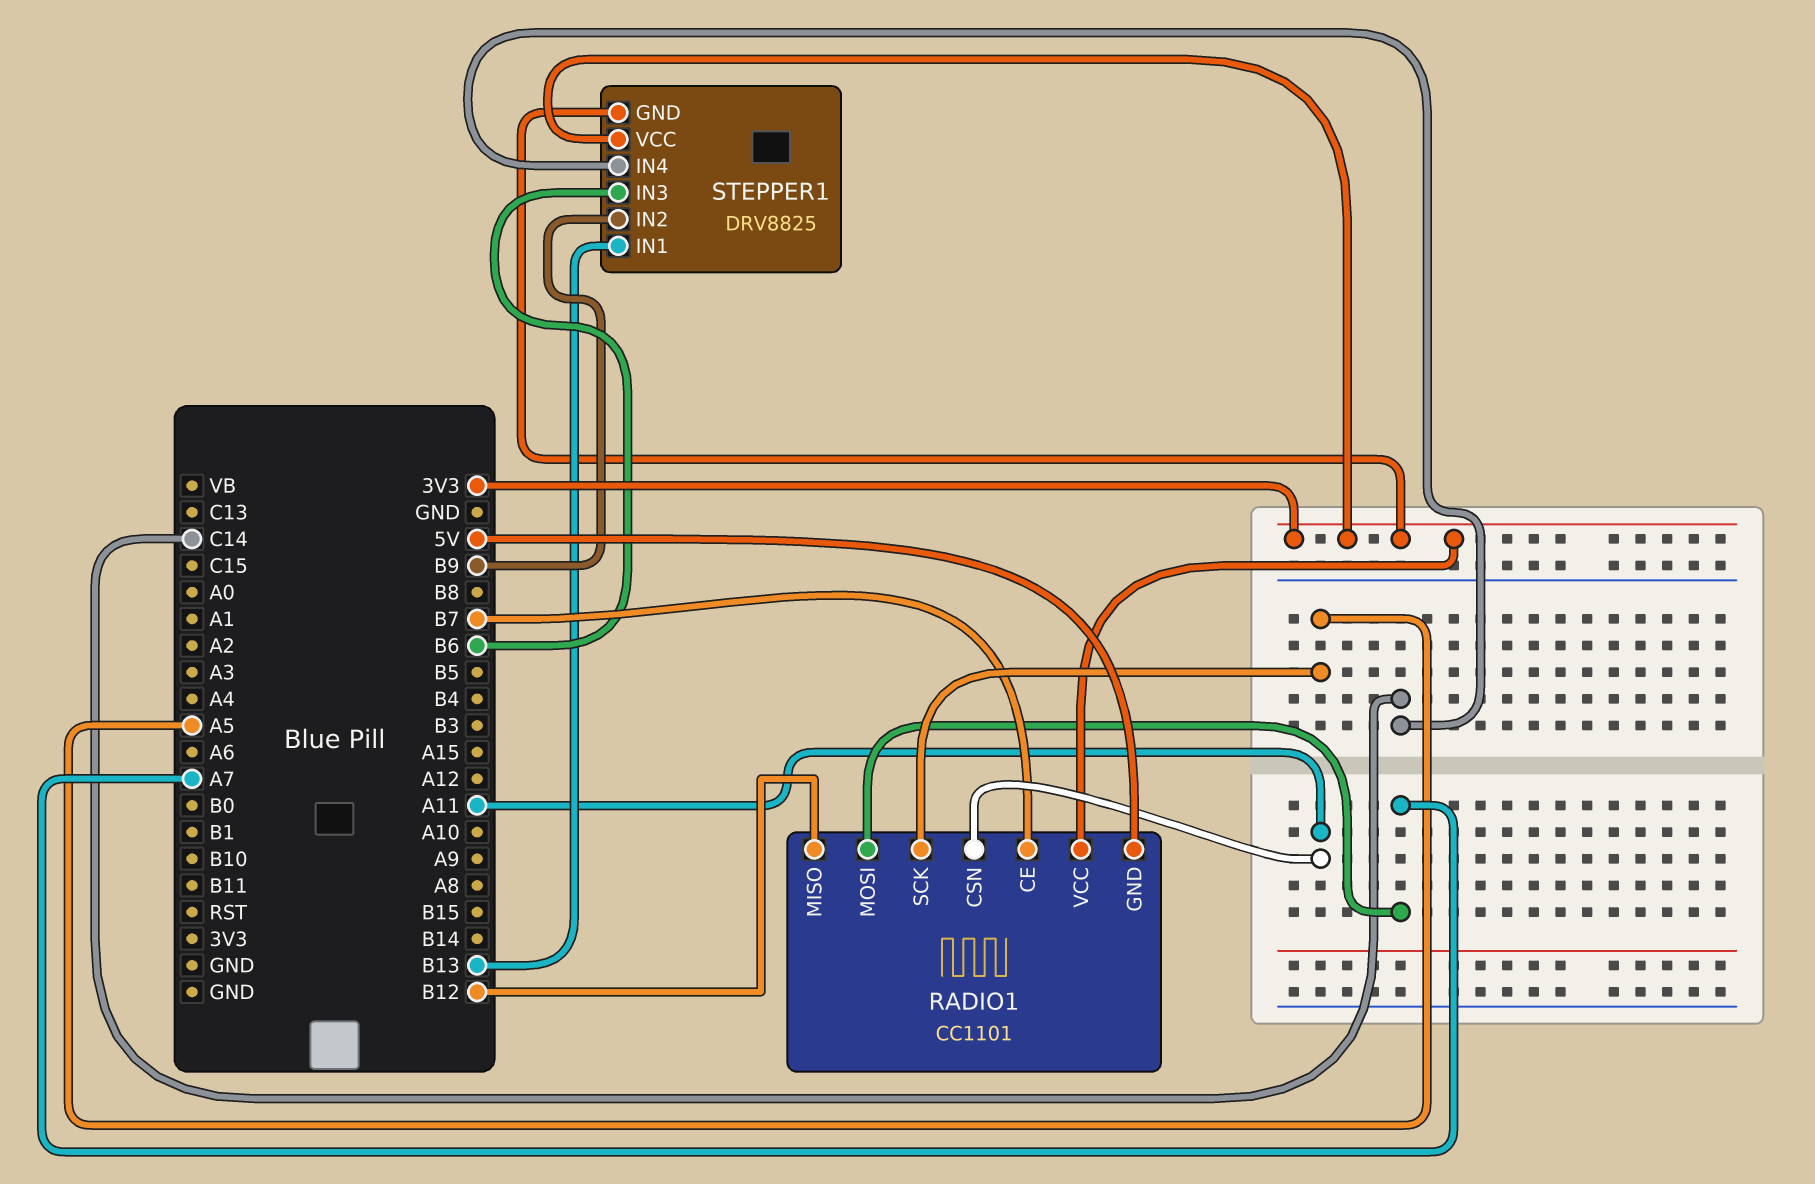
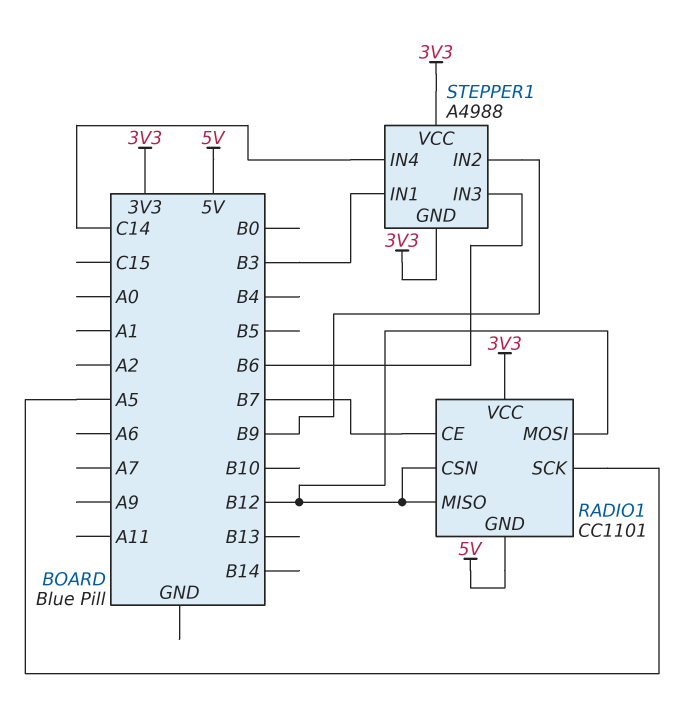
RADIO1 pin CSN: A11 -> B12
RADIO1 pin MOSI: A7 -> B12
STEPPER1: DRV8825 -> A4988
STEPPER1 pin IN1: B13 -> B3

